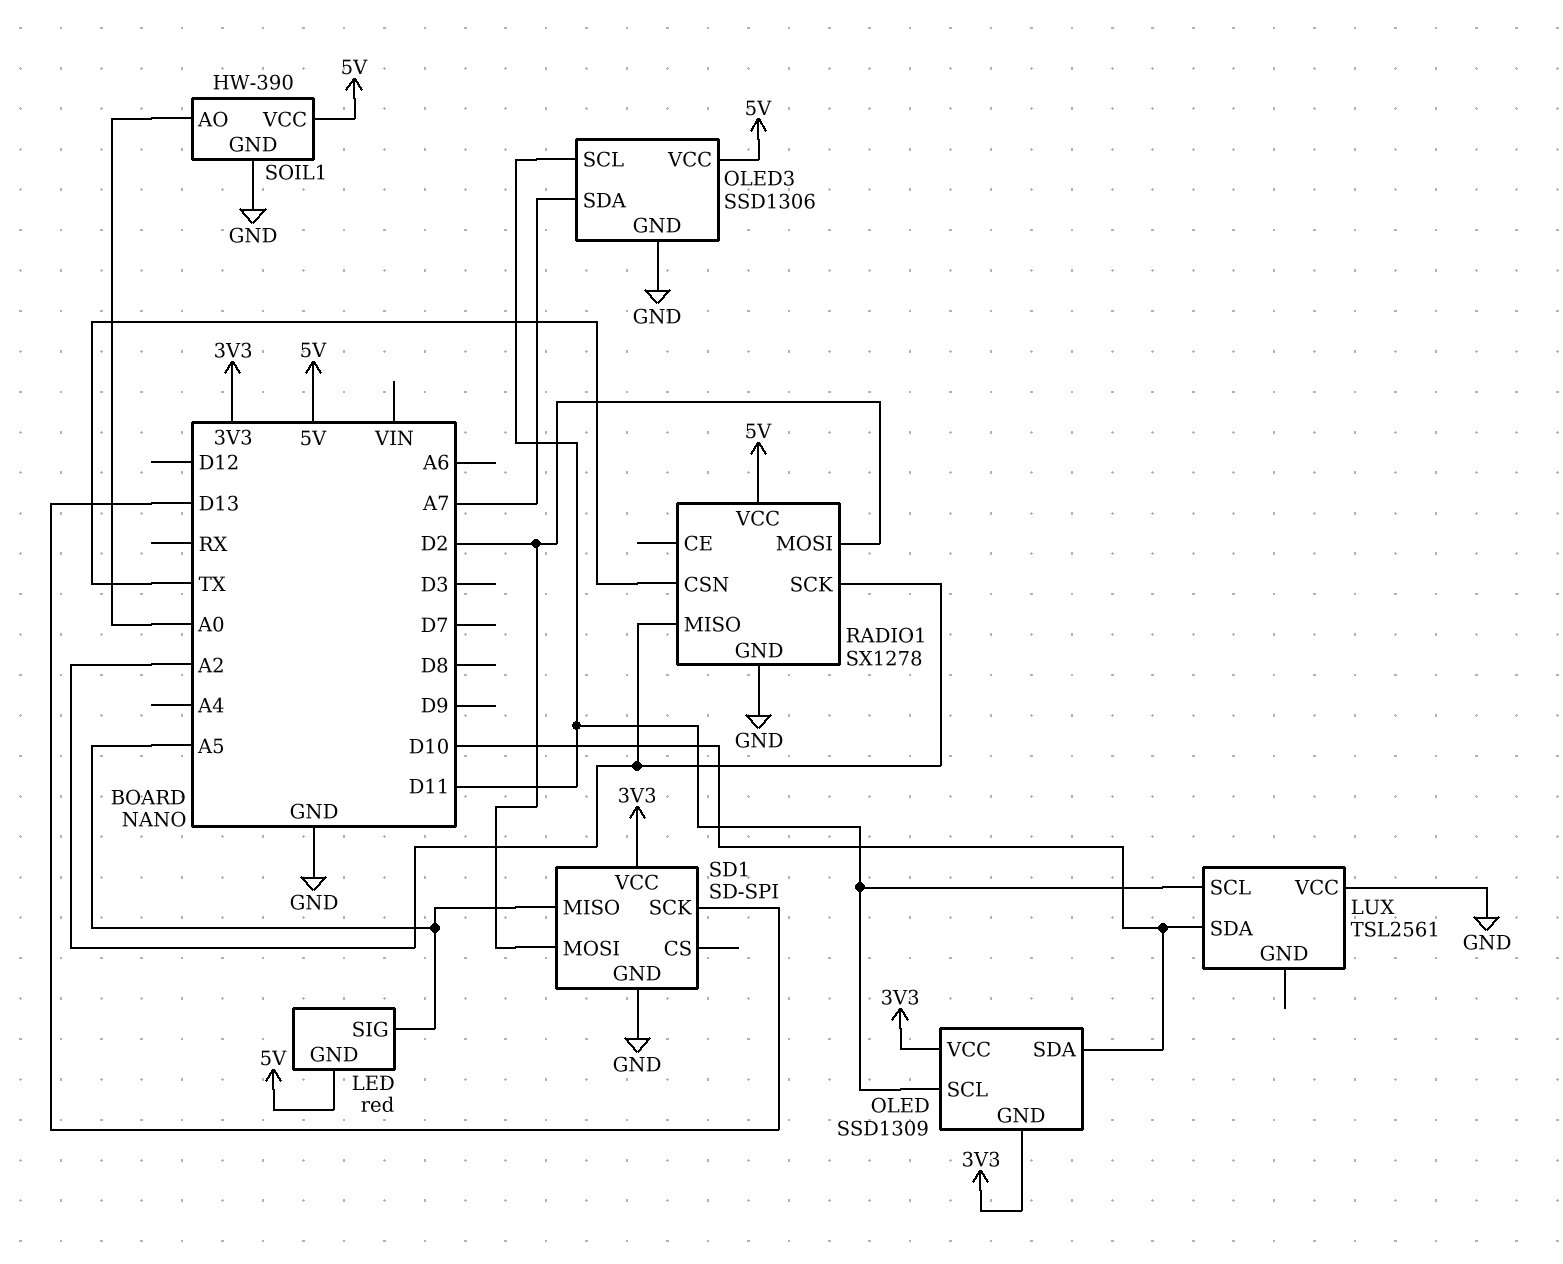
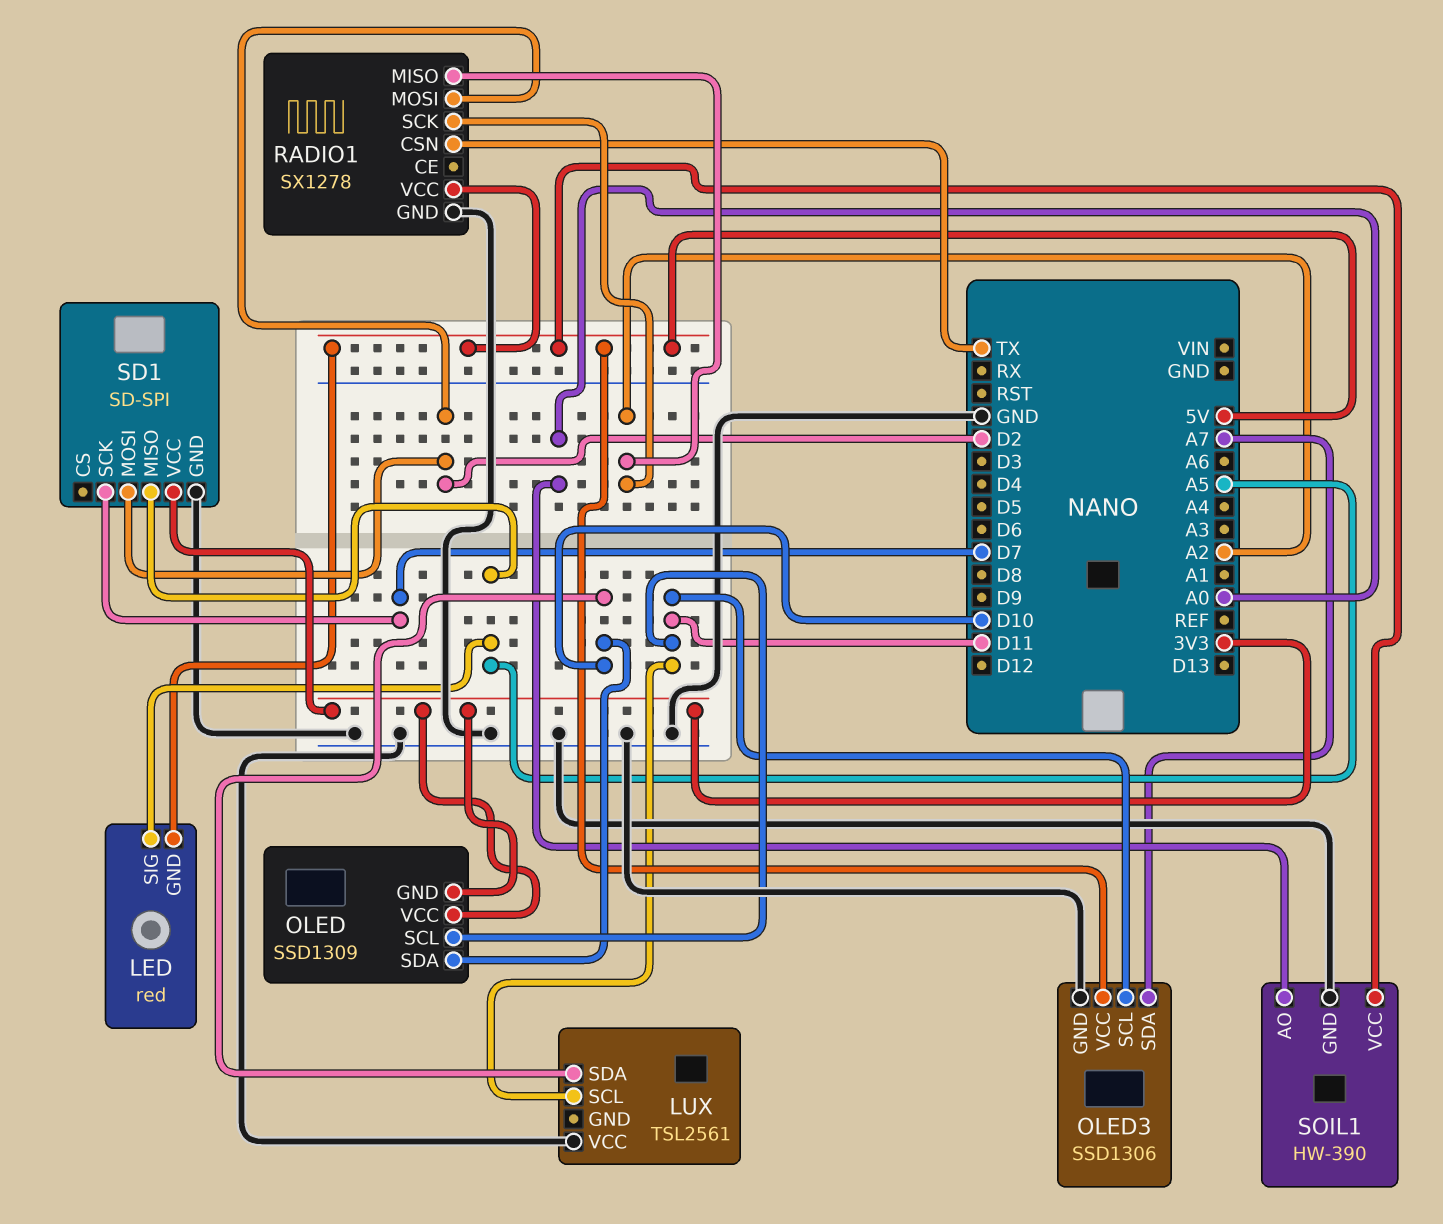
SD1 pin SCK: D13 -> D7

